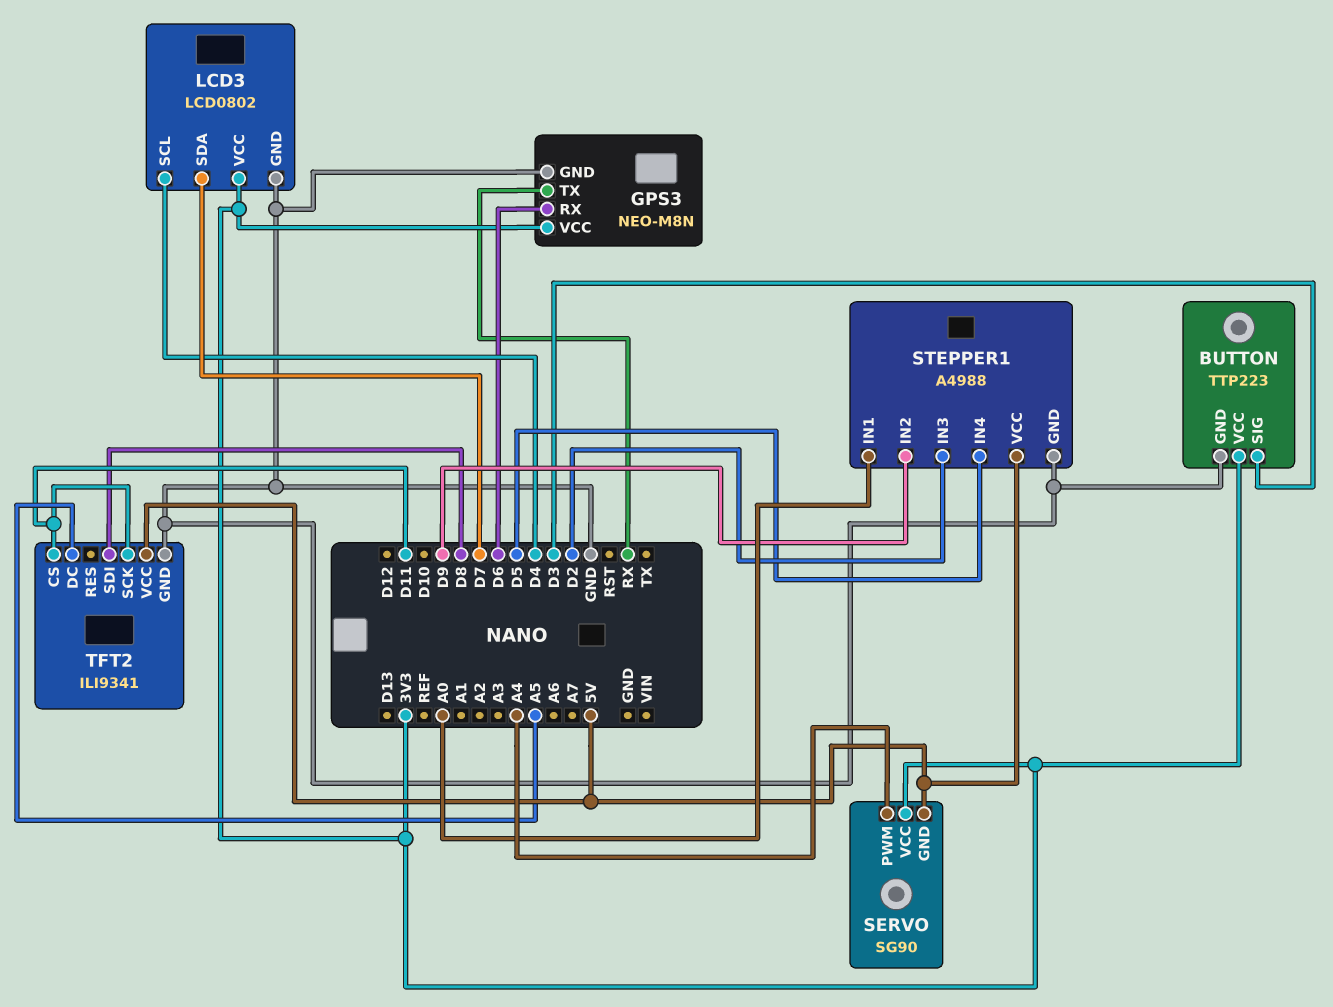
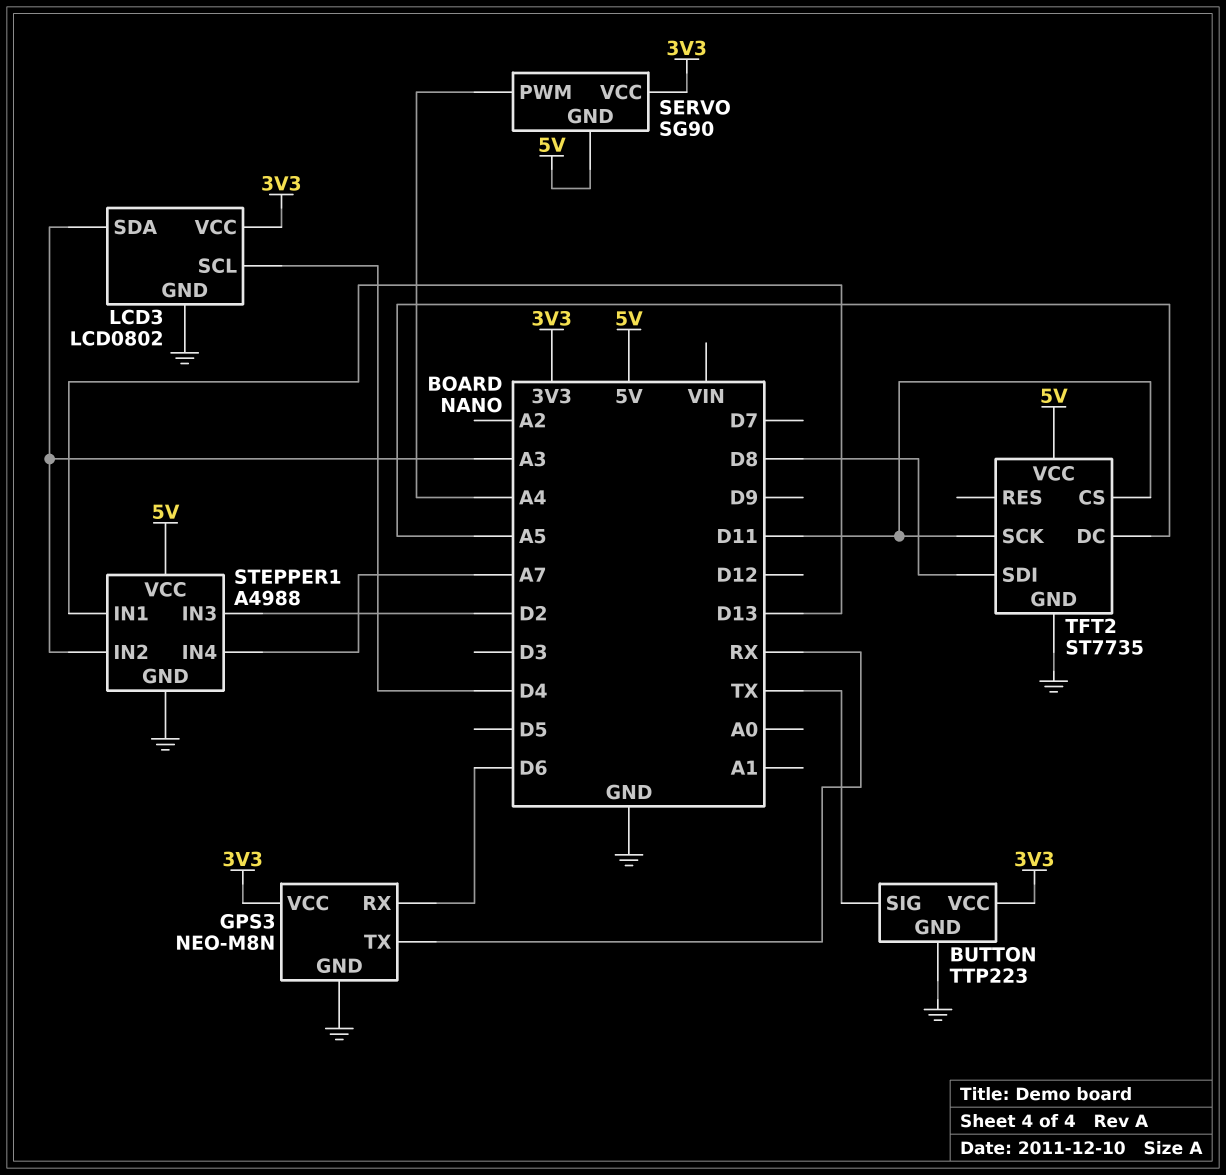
BUTTON pin SIG: D3 -> TX
LCD3 pin SDA: D7 -> A3
STEPPER1 pin IN1: A0 -> D13
STEPPER1 pin IN2: D9 -> A3
STEPPER1 pin IN4: D5 -> A7
TFT2: ILI9341 -> ST7735

